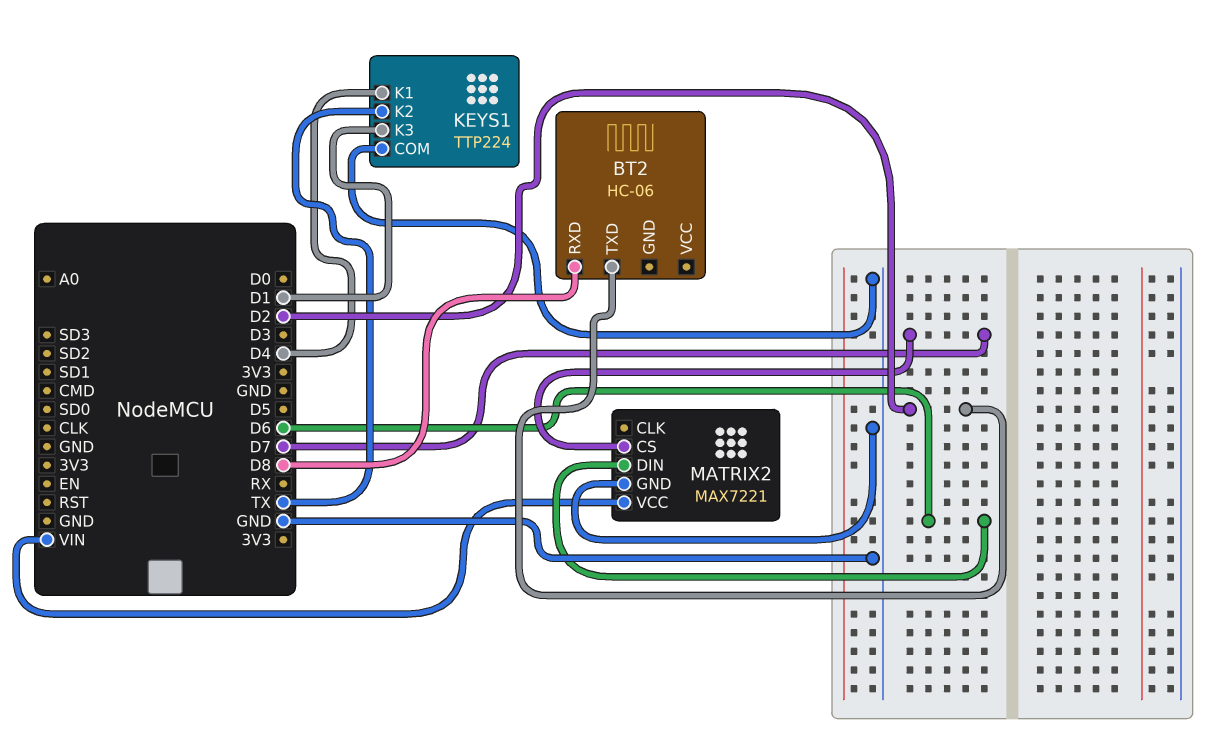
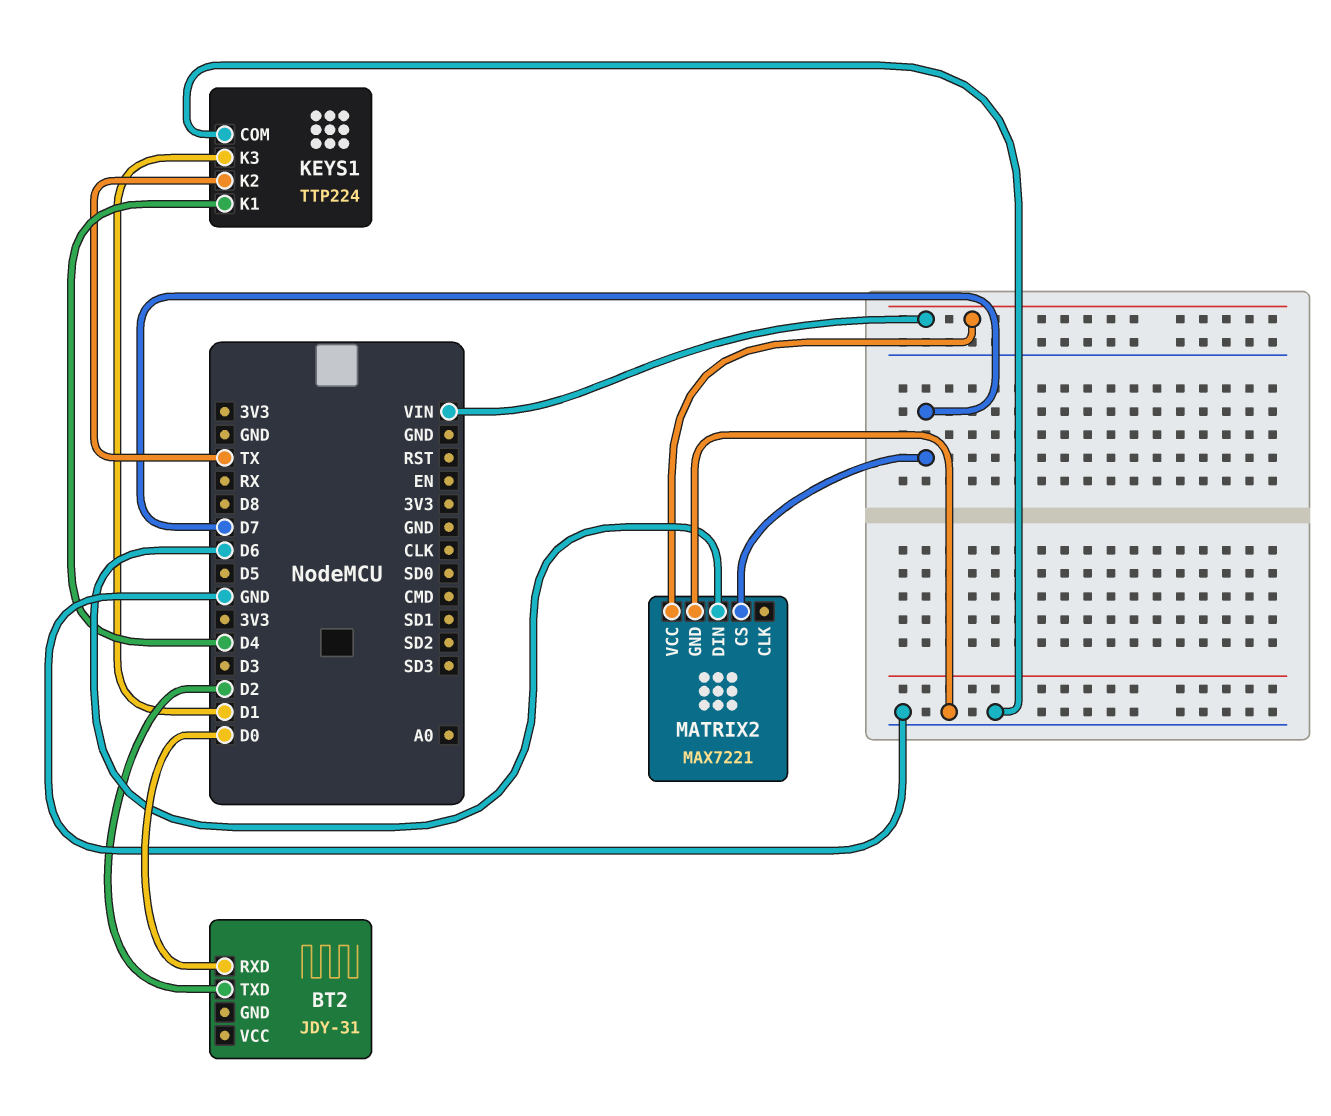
BT2: HC-06 -> JDY-31
BT2 pin RXD: D8 -> D0

